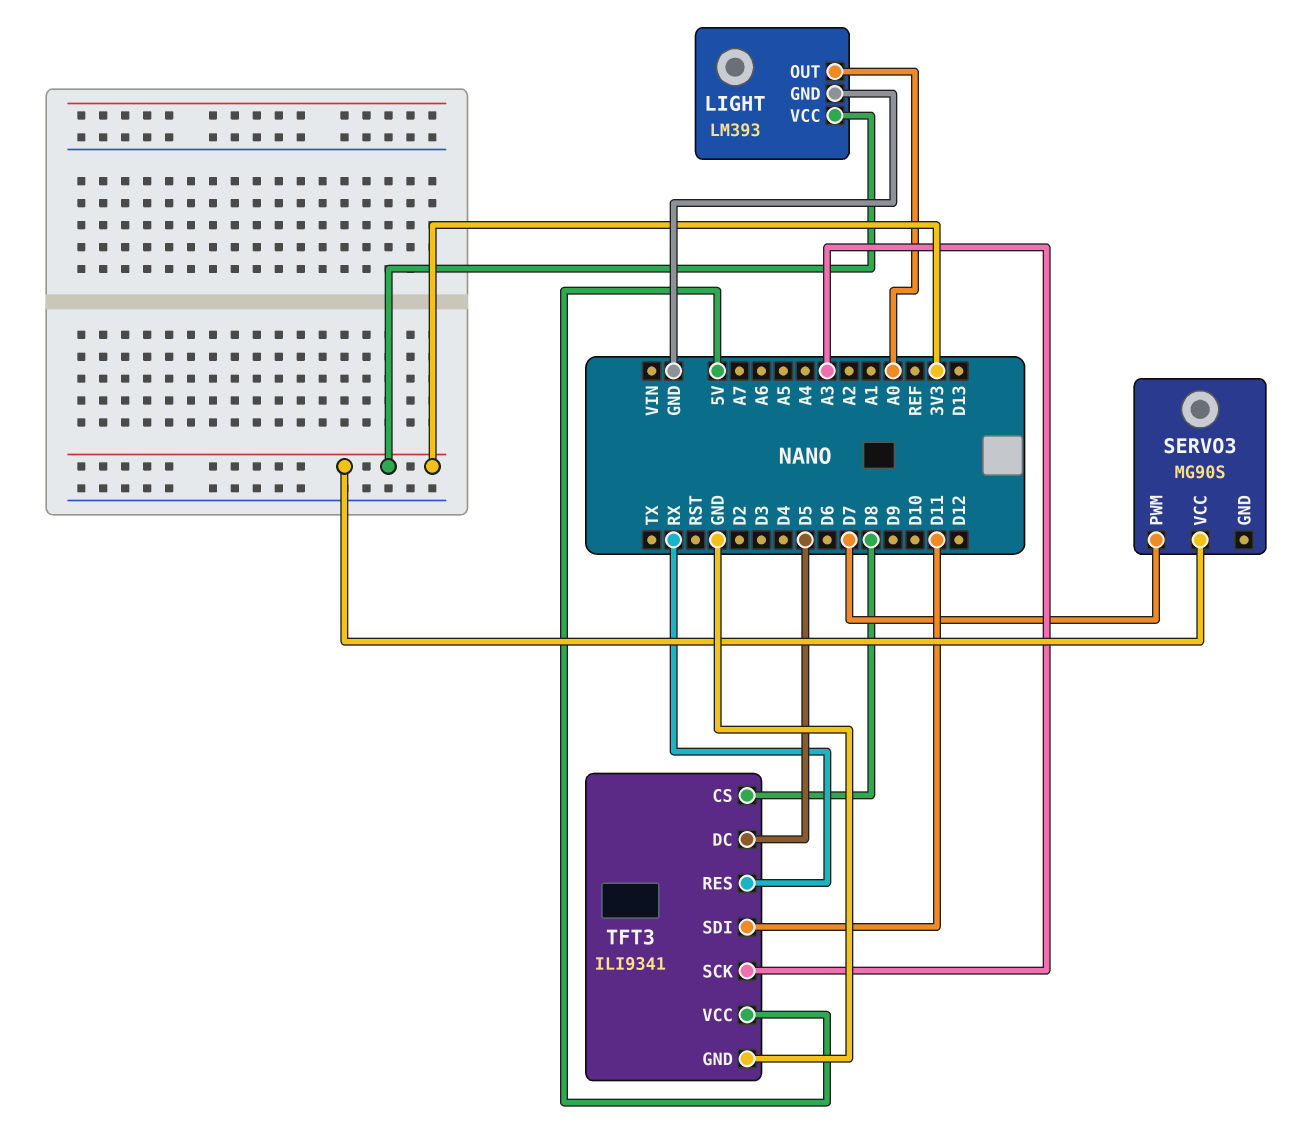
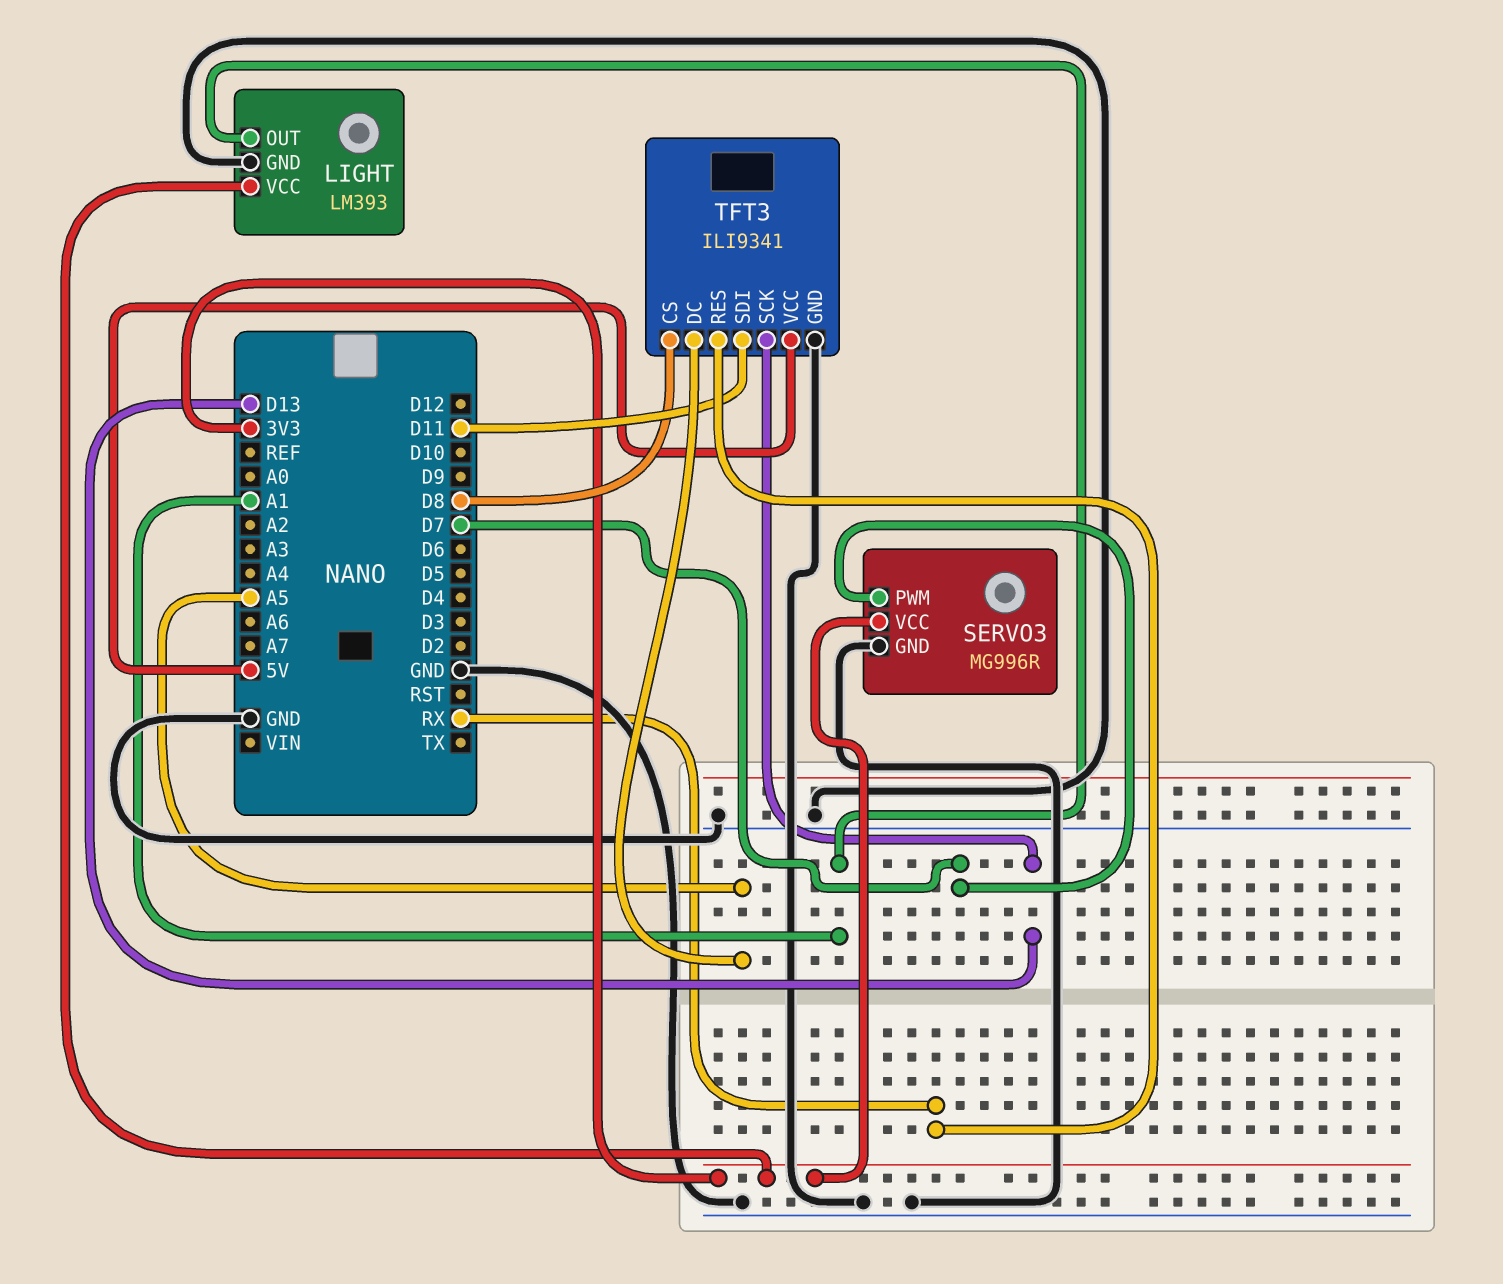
LIGHT pin OUT: A0 -> A1
SERVO3: MG90S -> MG996R
SERVO3 pin GND: none -> GND
TFT3 pin DC: D5 -> A5
TFT3 pin SCK: A3 -> D13

